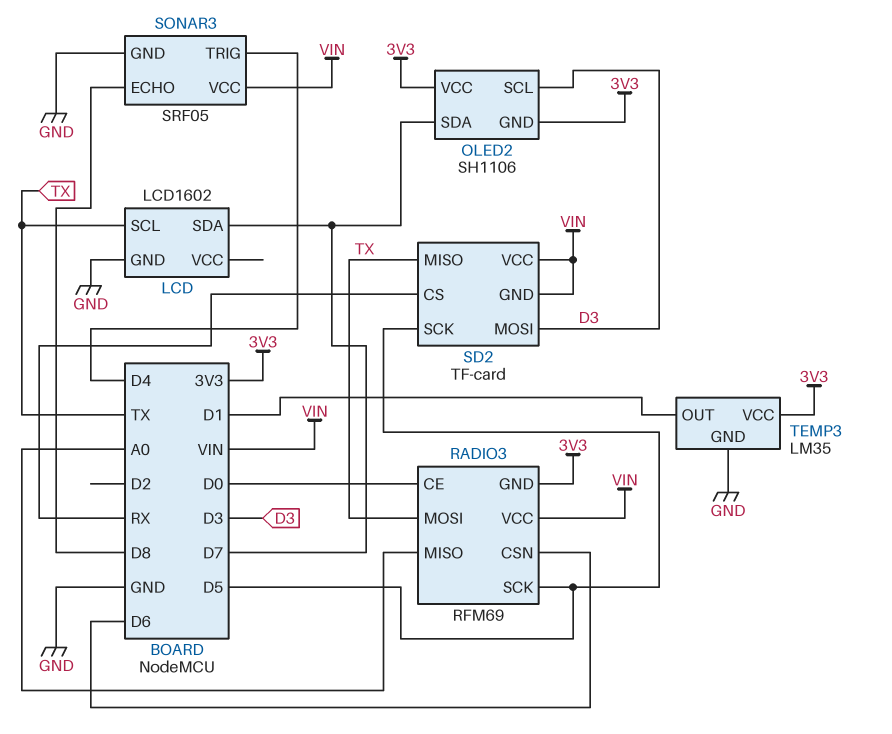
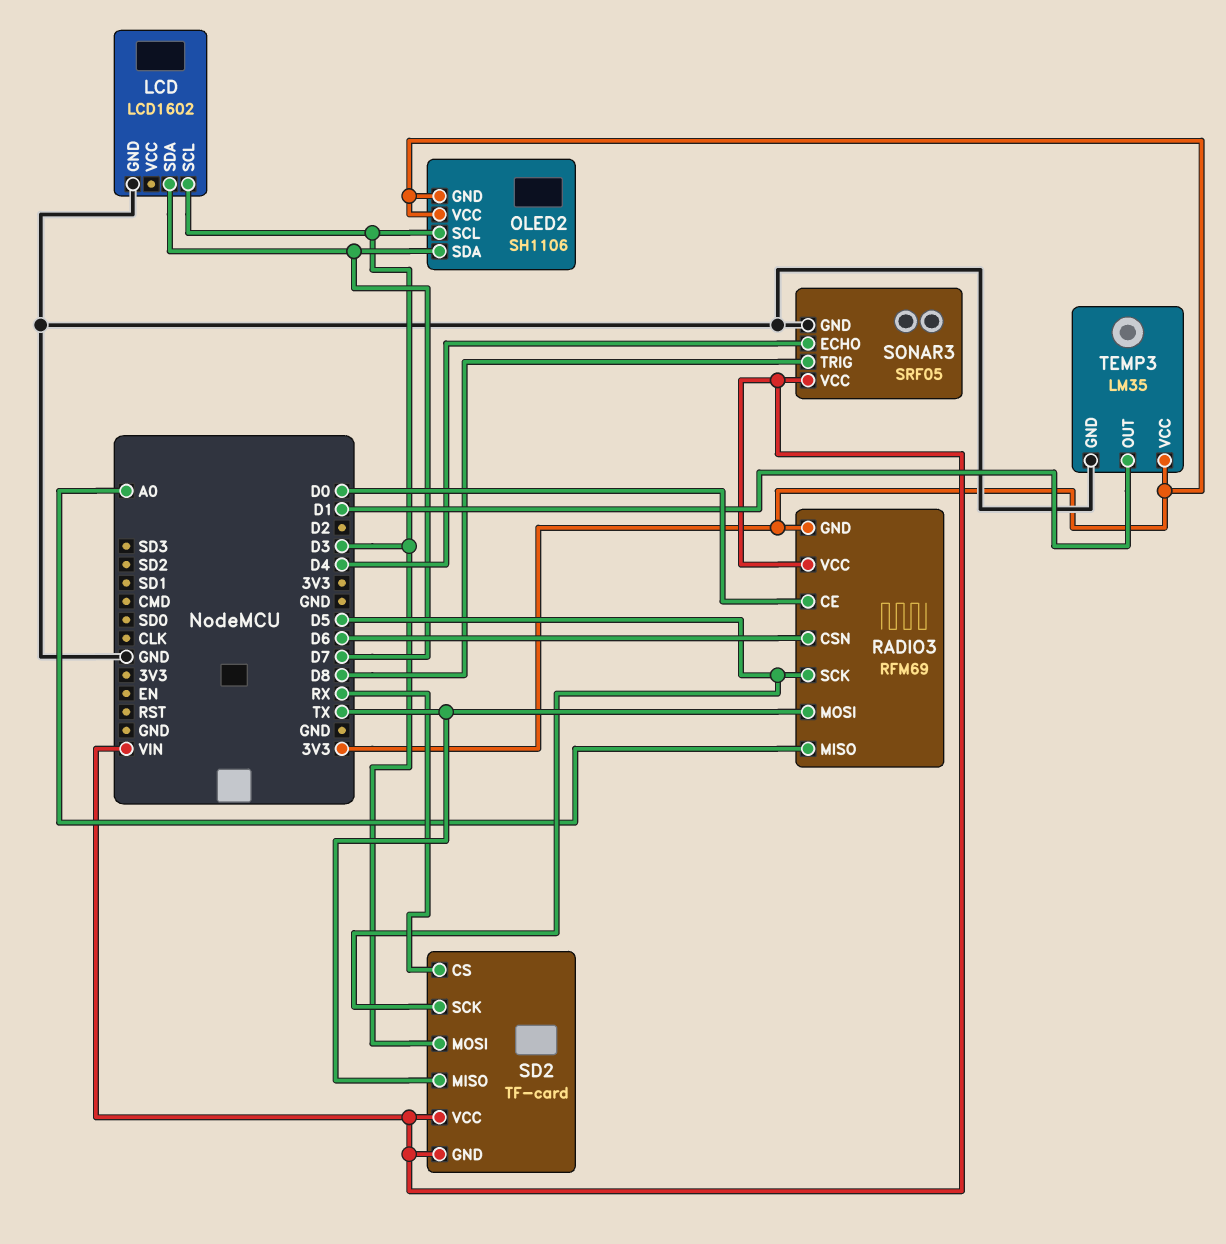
LCD pin SCL: TX -> D3
SONAR3 pin ECHO: D8 -> D4
SONAR3 pin TRIG: D4 -> D8

